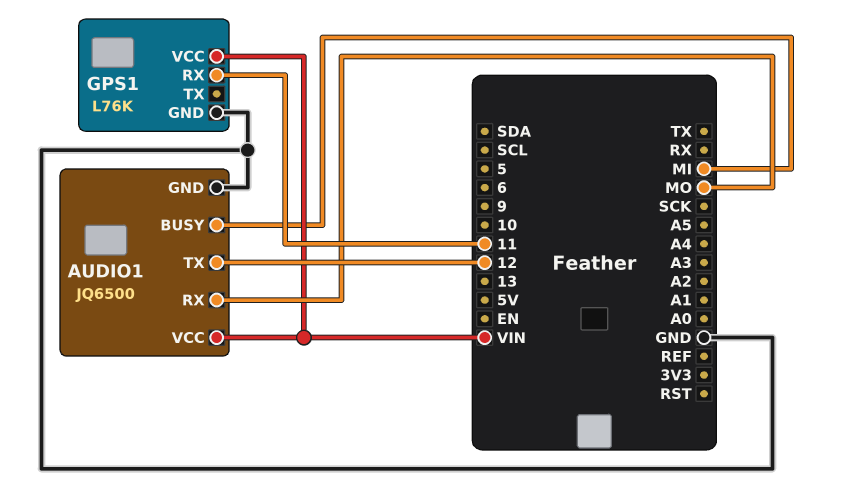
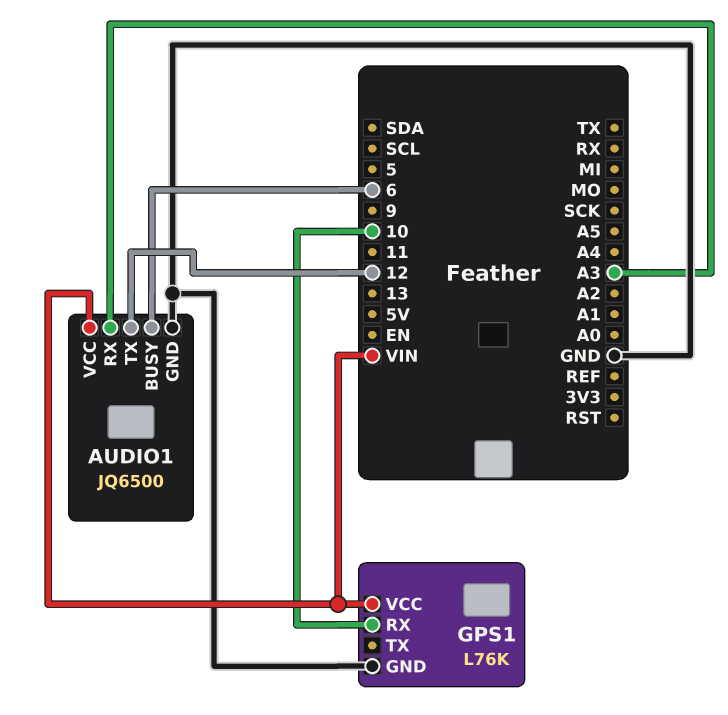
AUDIO1 pin BUSY: MI -> 6
AUDIO1 pin RX: MO -> A3
GPS1 pin RX: 11 -> 10

